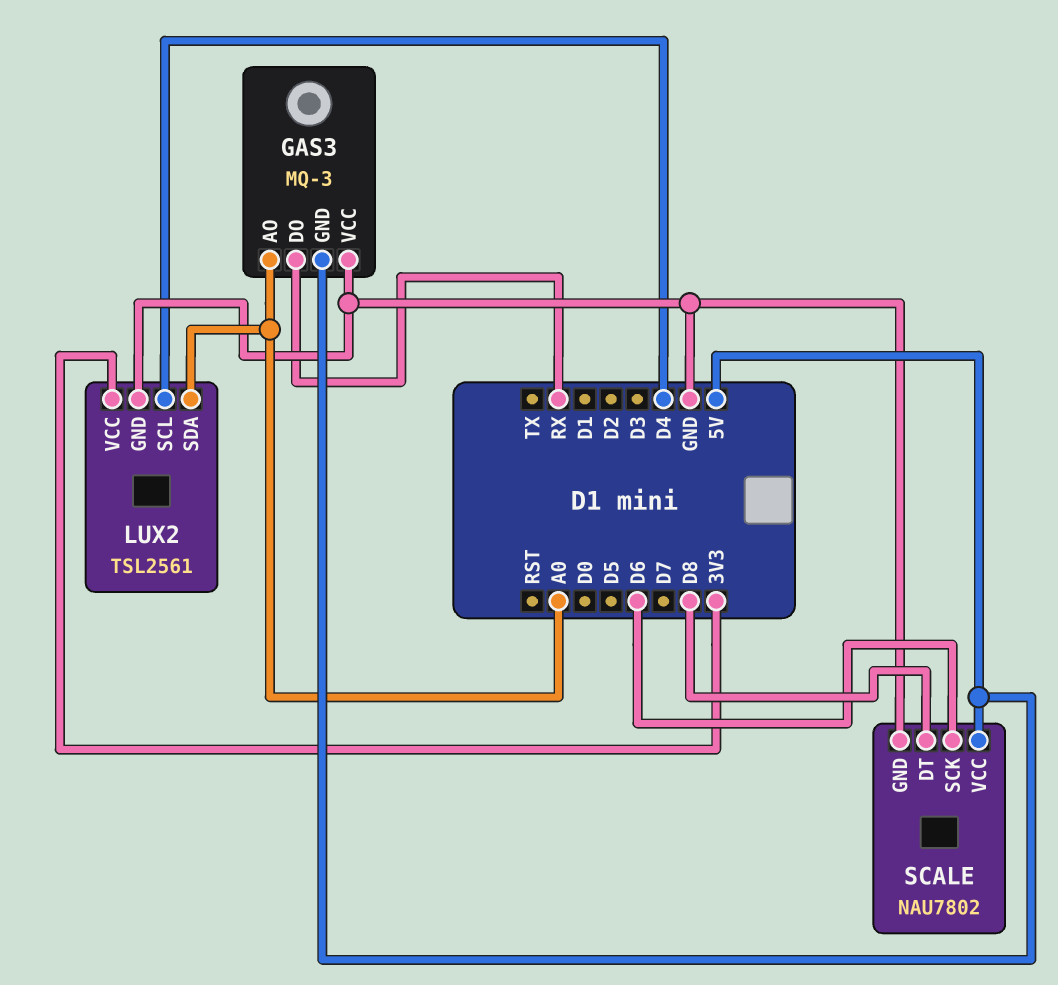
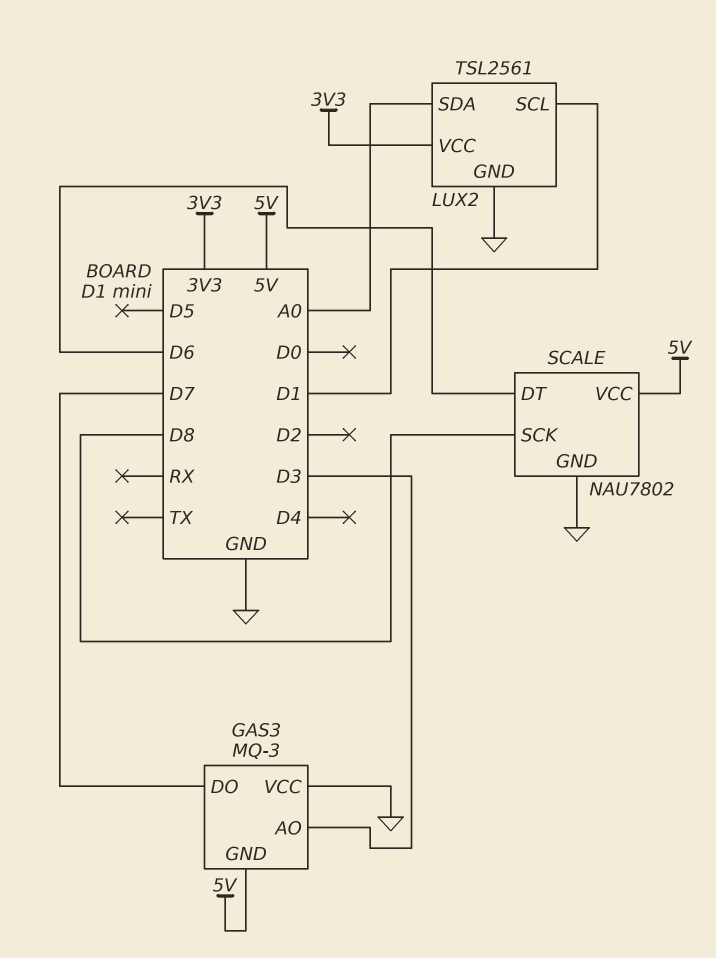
GAS3 pin AO: A0 -> D3
GAS3 pin DO: RX -> D7
LUX2 pin SCL: D4 -> D1
SCALE pin DT: D8 -> D6
SCALE pin SCK: D6 -> D8

